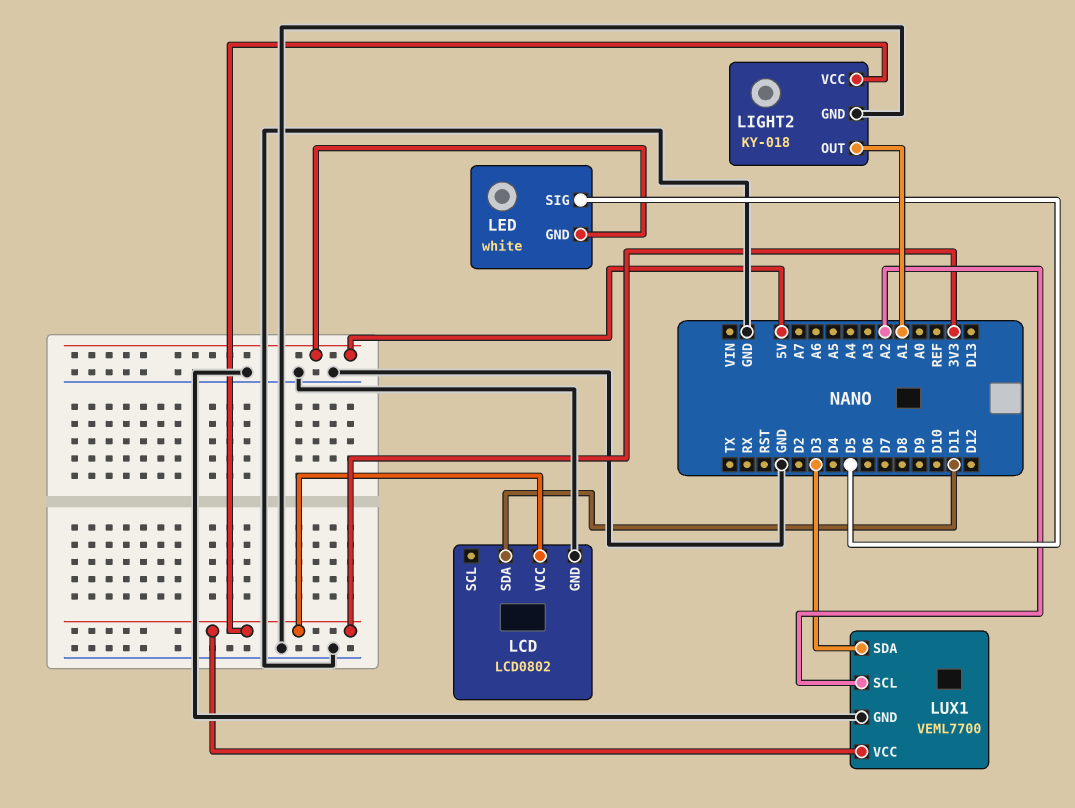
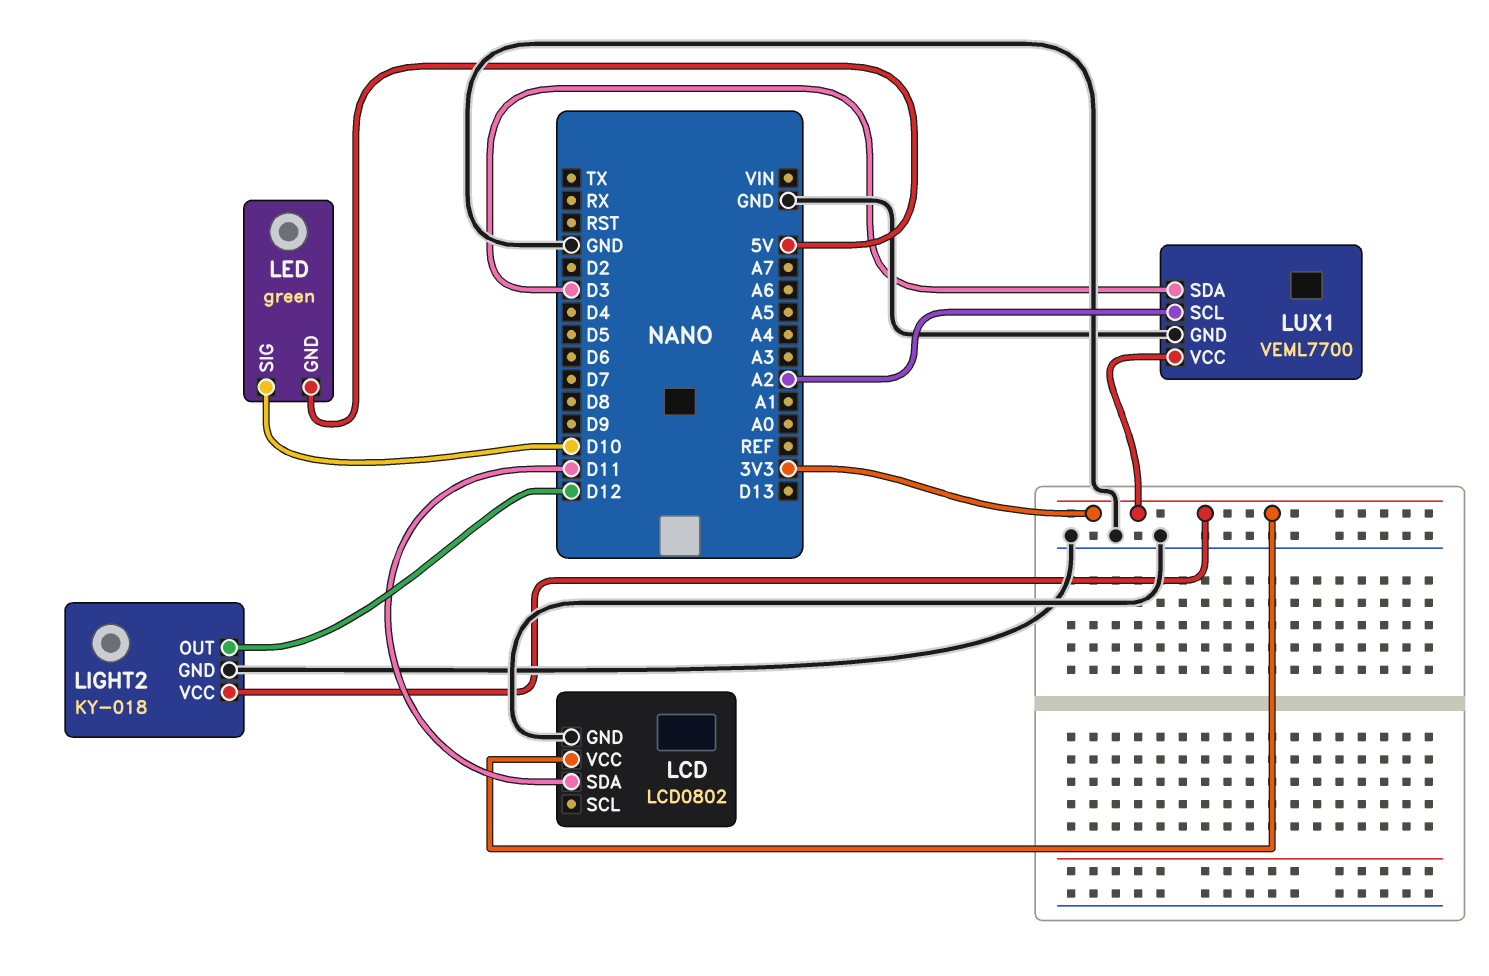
LED: white -> green
LED pin SIG: D5 -> D10
LIGHT2 pin OUT: A1 -> D12

